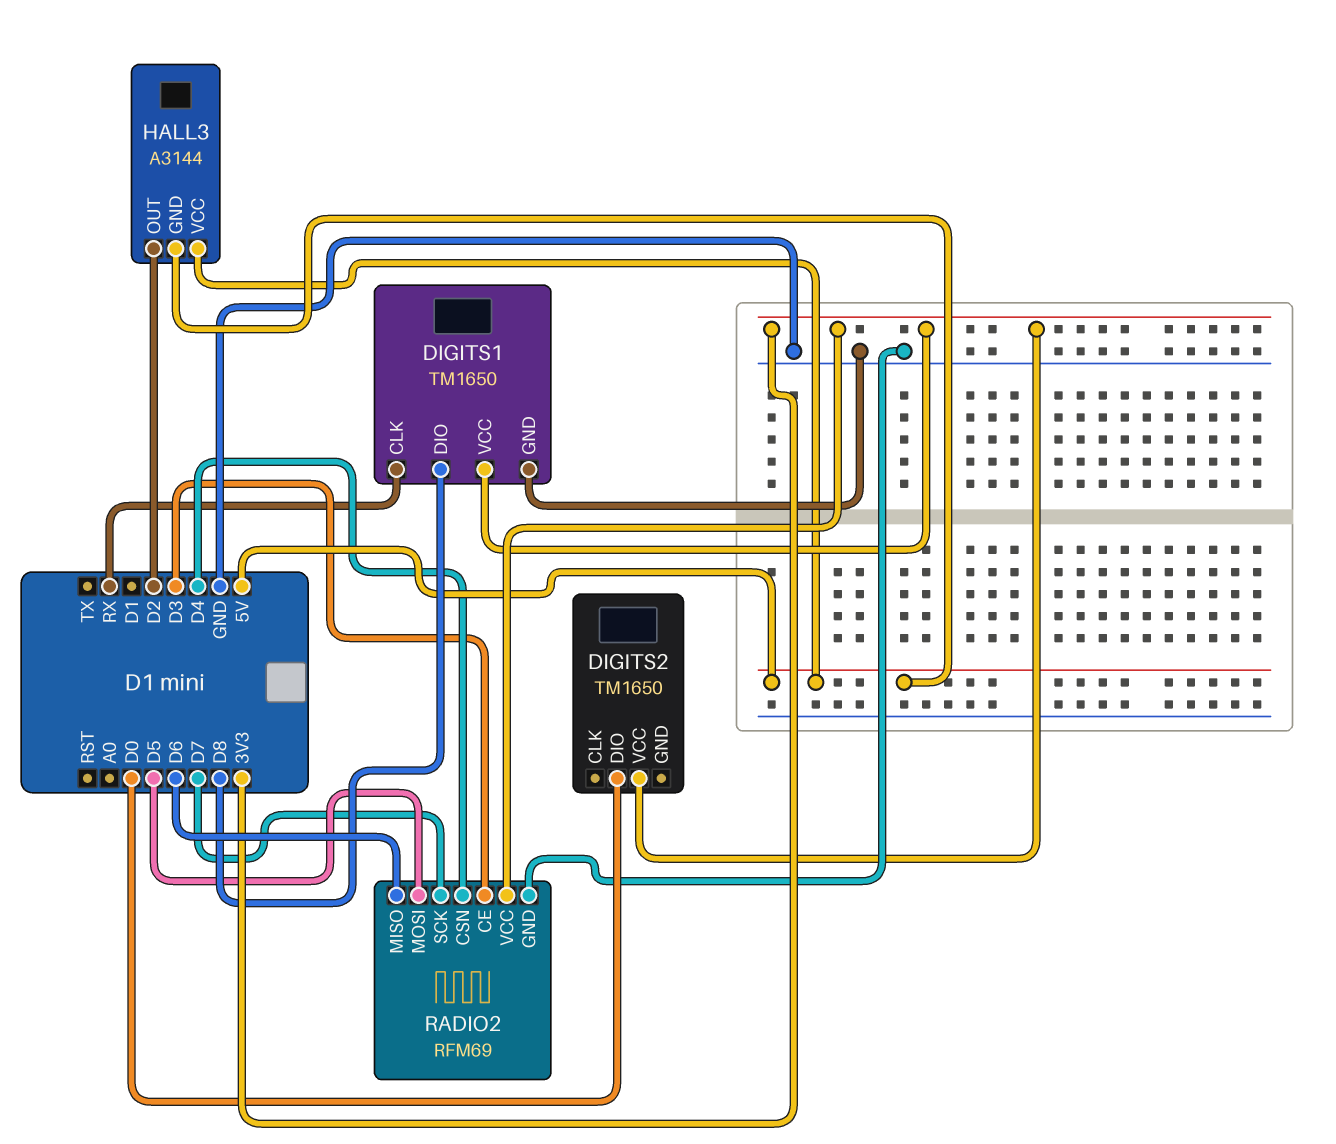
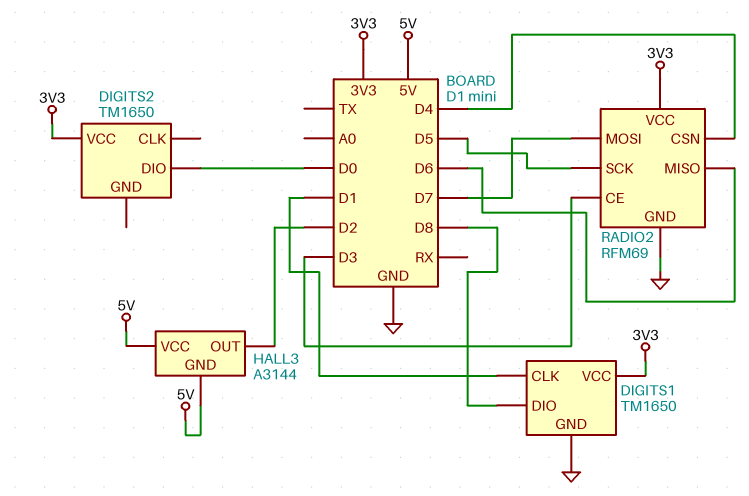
DIGITS1 pin CLK: RX -> D1
RADIO2 pin MOSI: D5 -> D7
RADIO2 pin SCK: D7 -> D5

